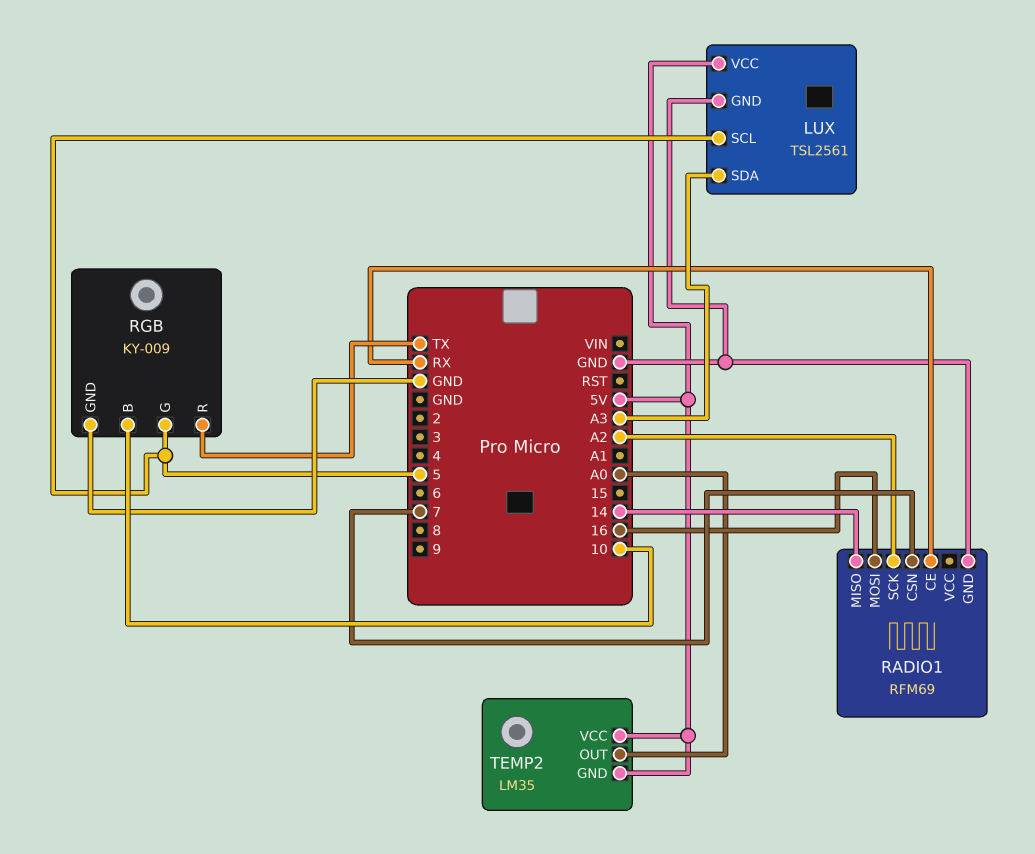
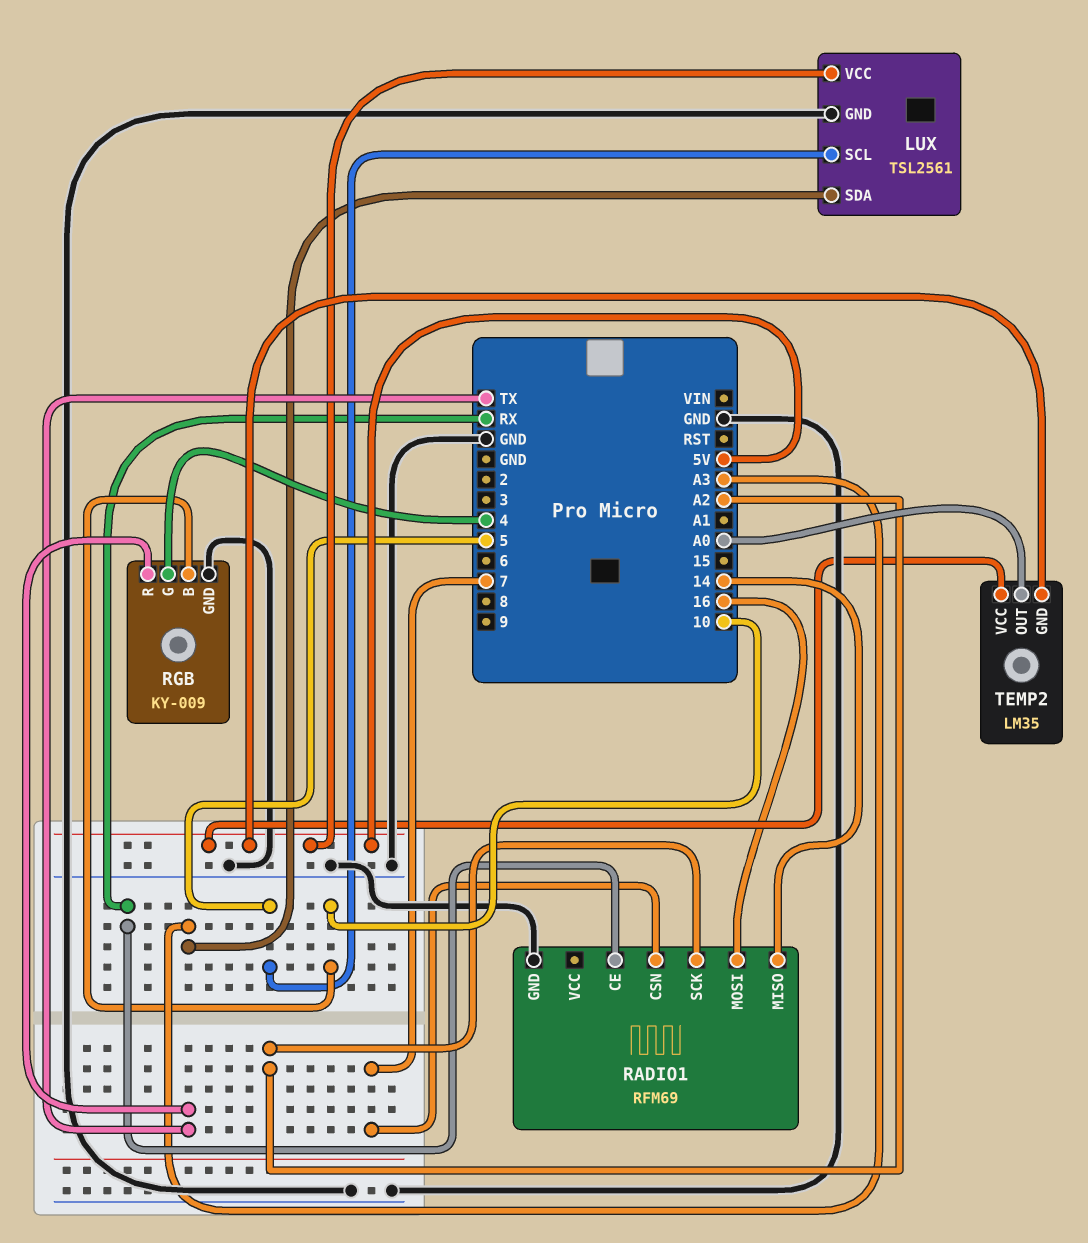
RGB pin G: 5 -> 4

